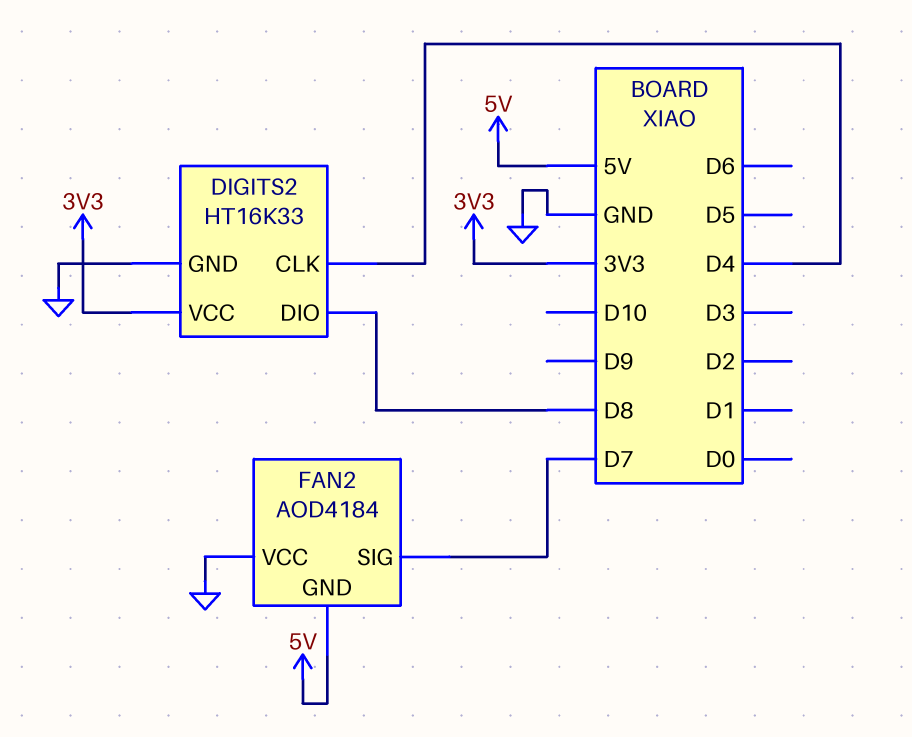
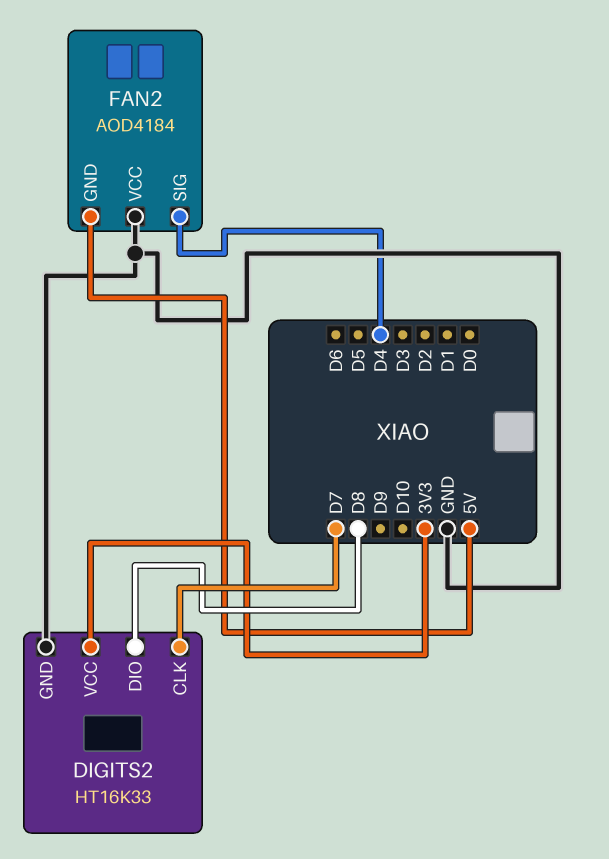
DIGITS2 pin CLK: D4 -> D7
FAN2 pin SIG: D7 -> D4

